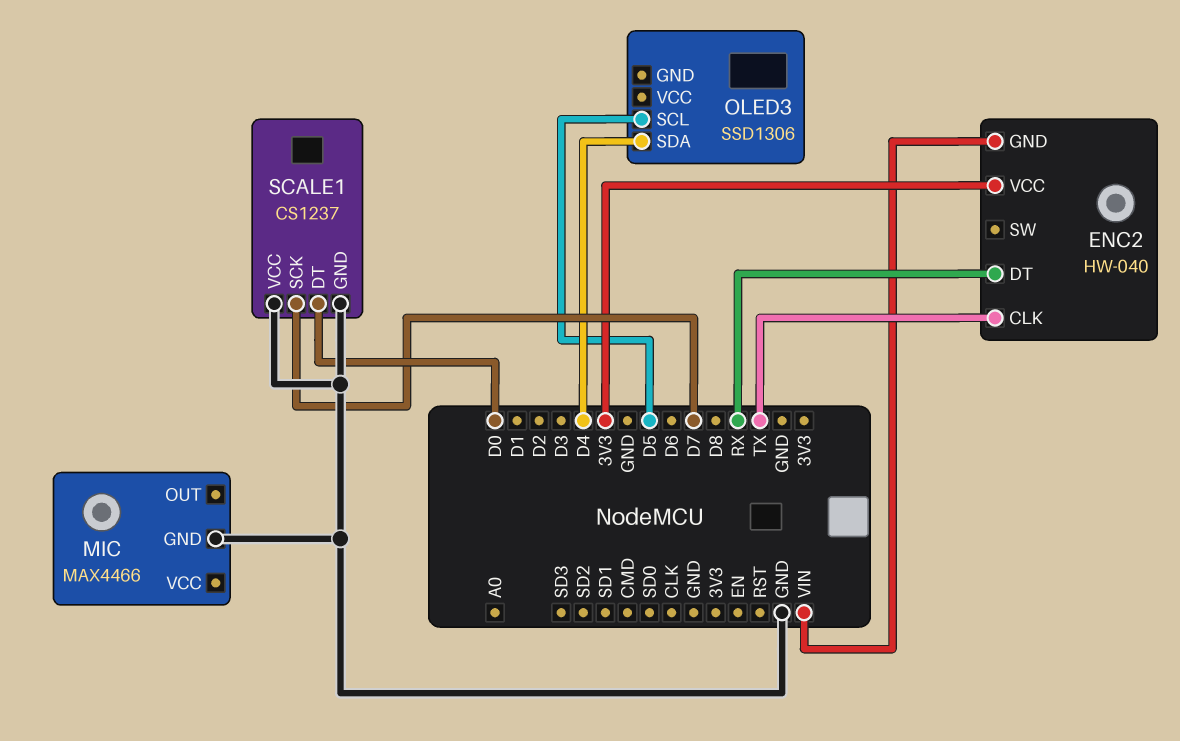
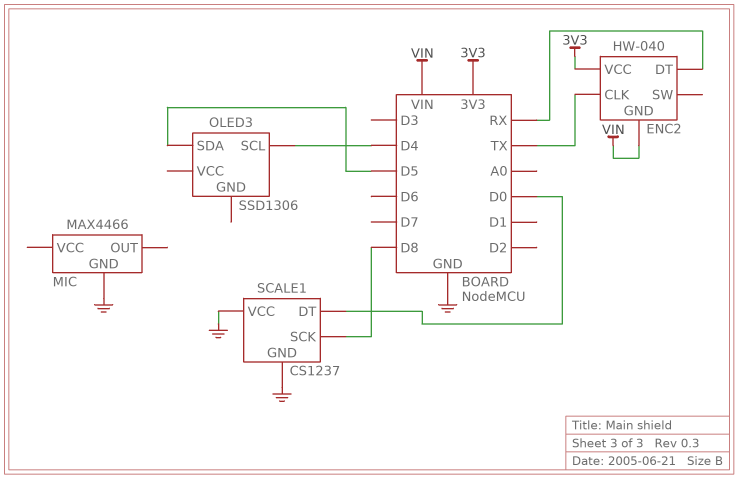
OLED3 pin SCL: D5 -> D4
OLED3 pin SDA: D4 -> D5
SCALE1 pin SCK: D7 -> D8

